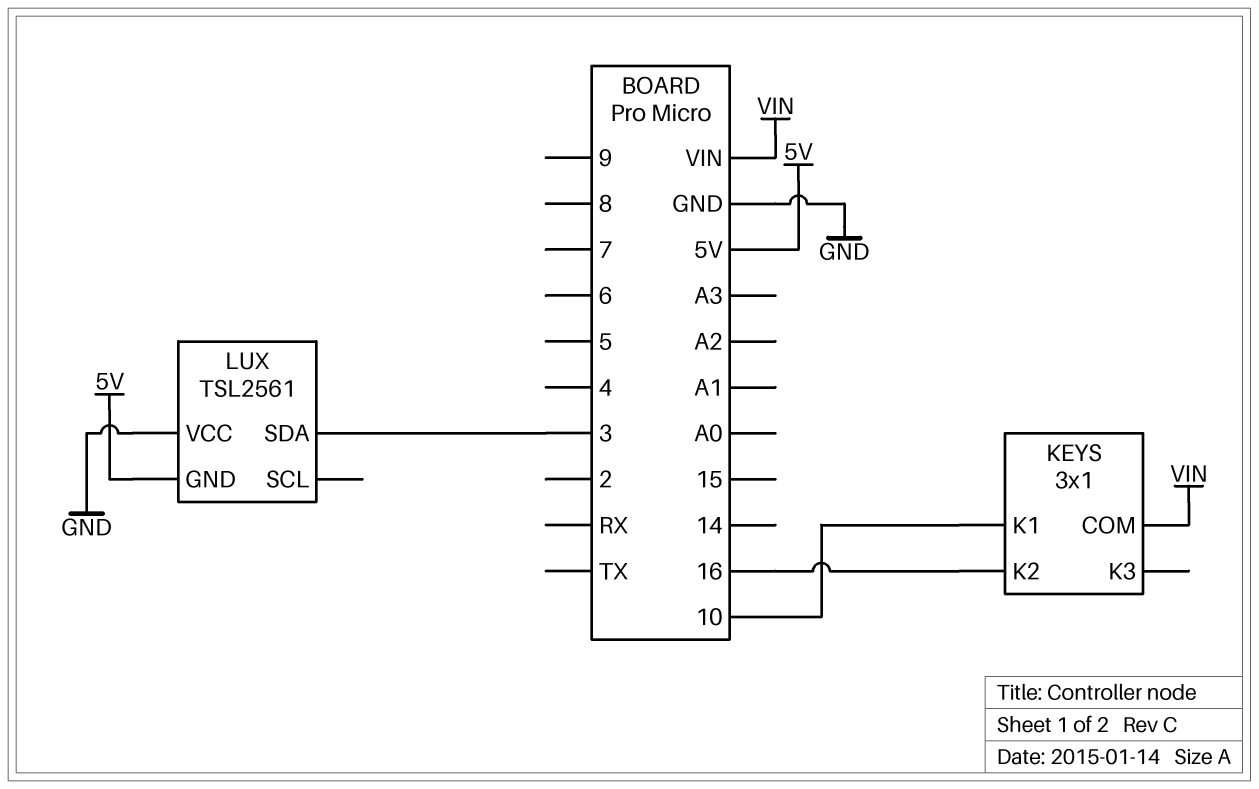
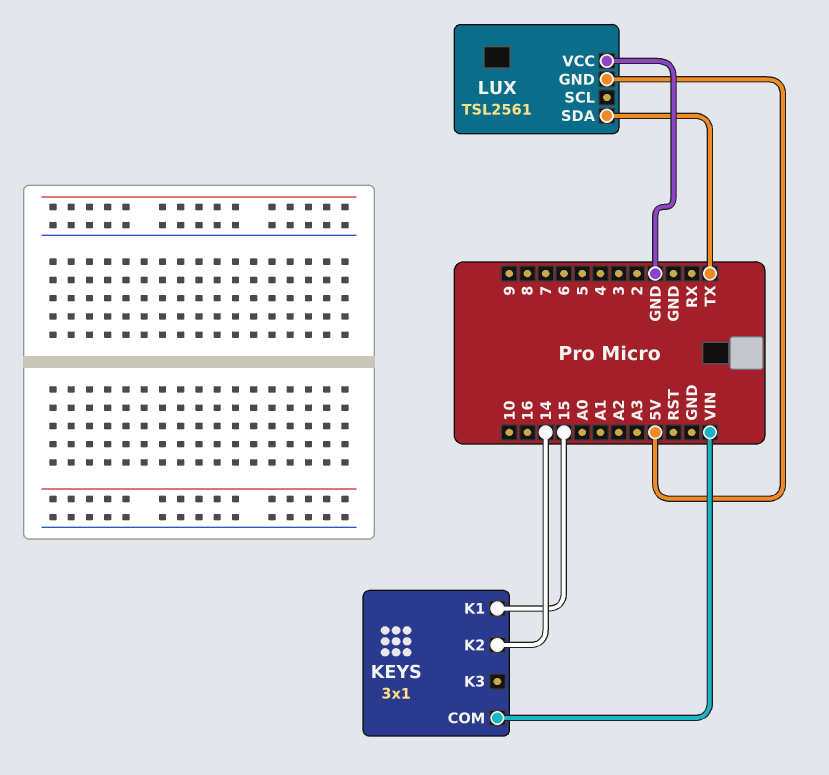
KEYS pin K1: 10 -> 15
KEYS pin K2: 16 -> 14
LUX pin SDA: 3 -> TX

